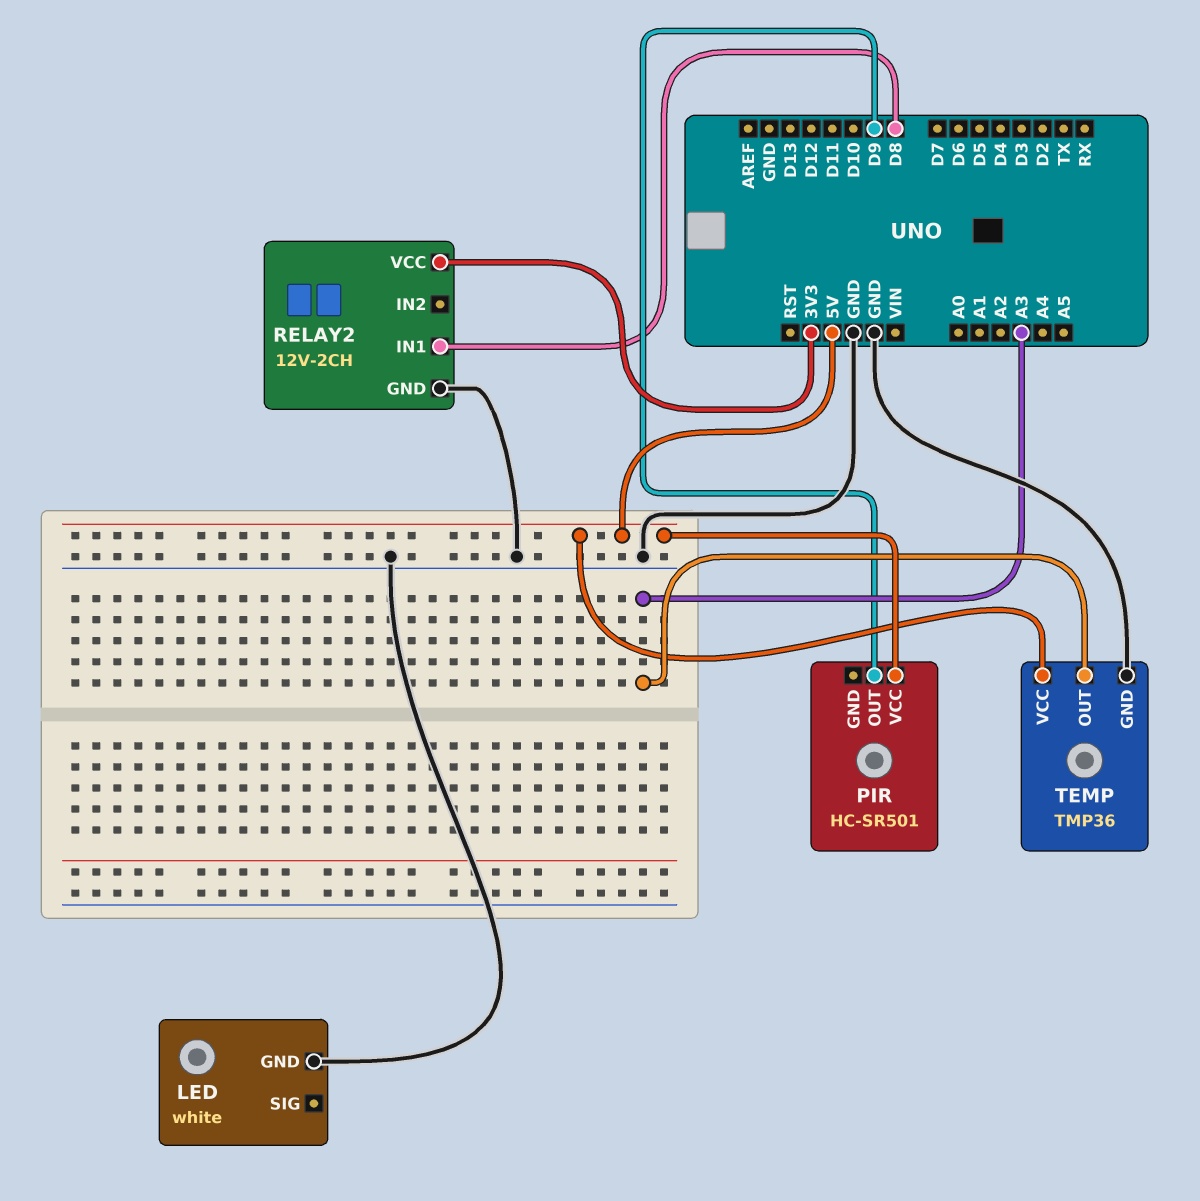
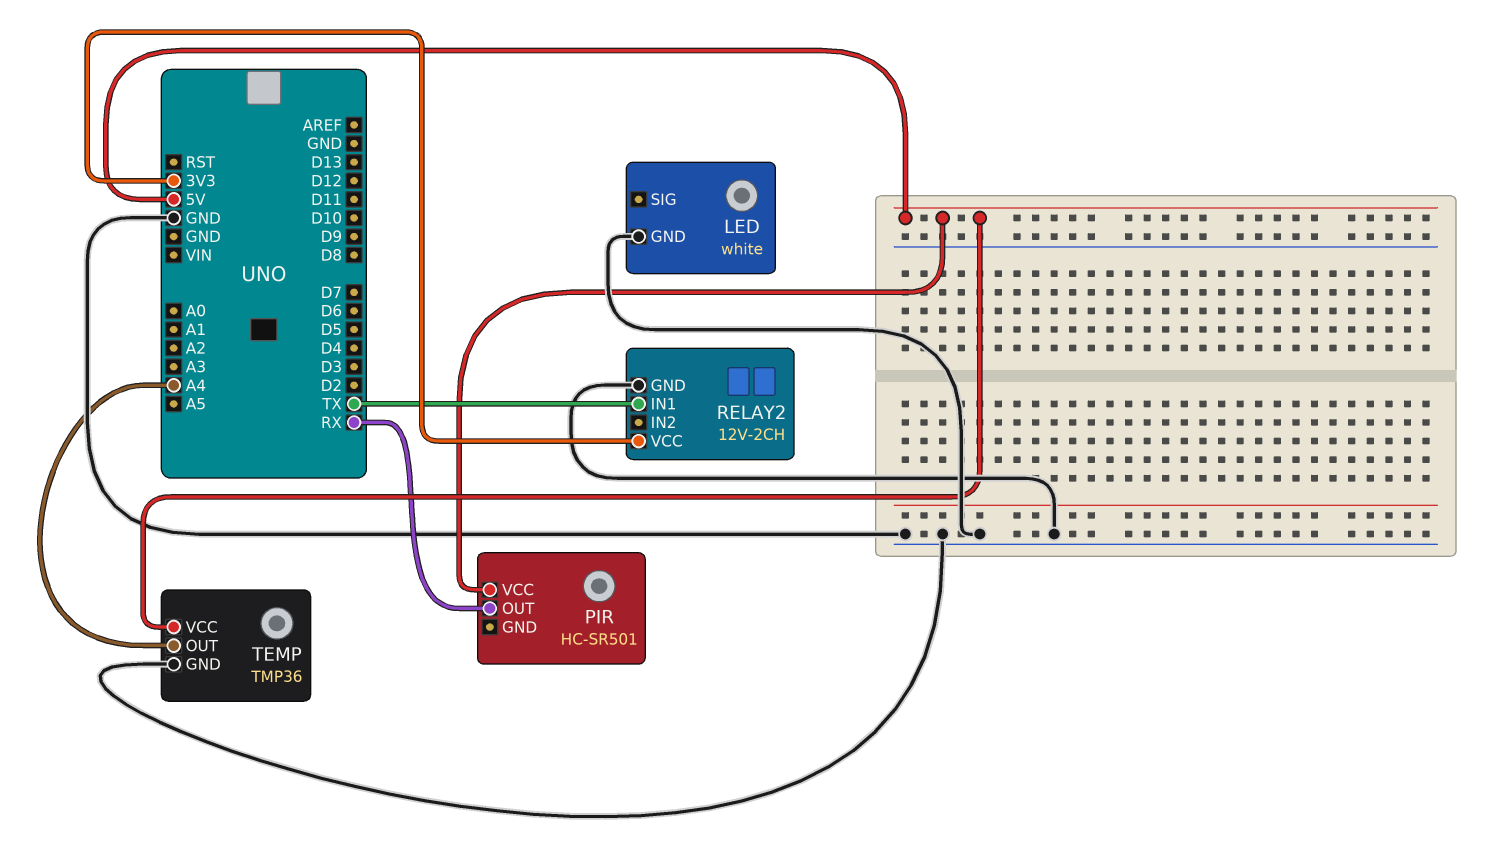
PIR pin OUT: D9 -> RX
RELAY2 pin IN1: D8 -> TX
TEMP pin OUT: A3 -> A4

